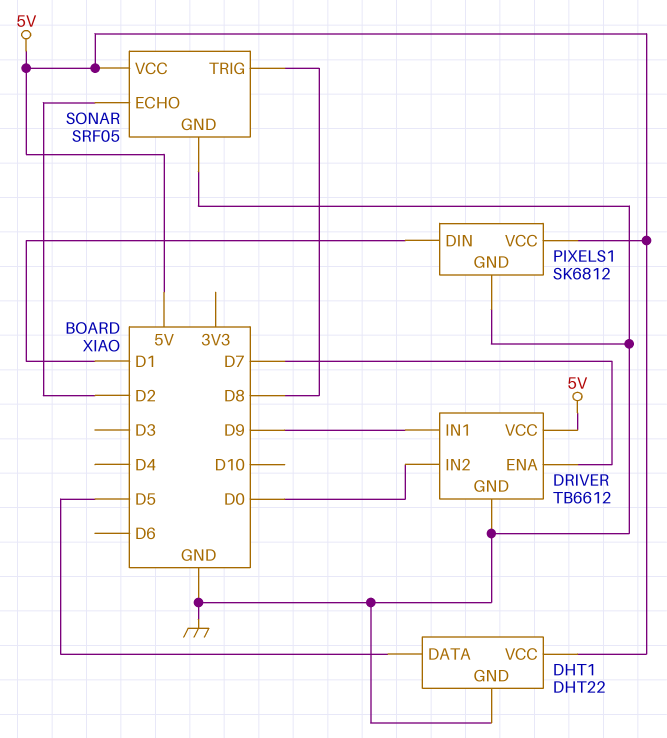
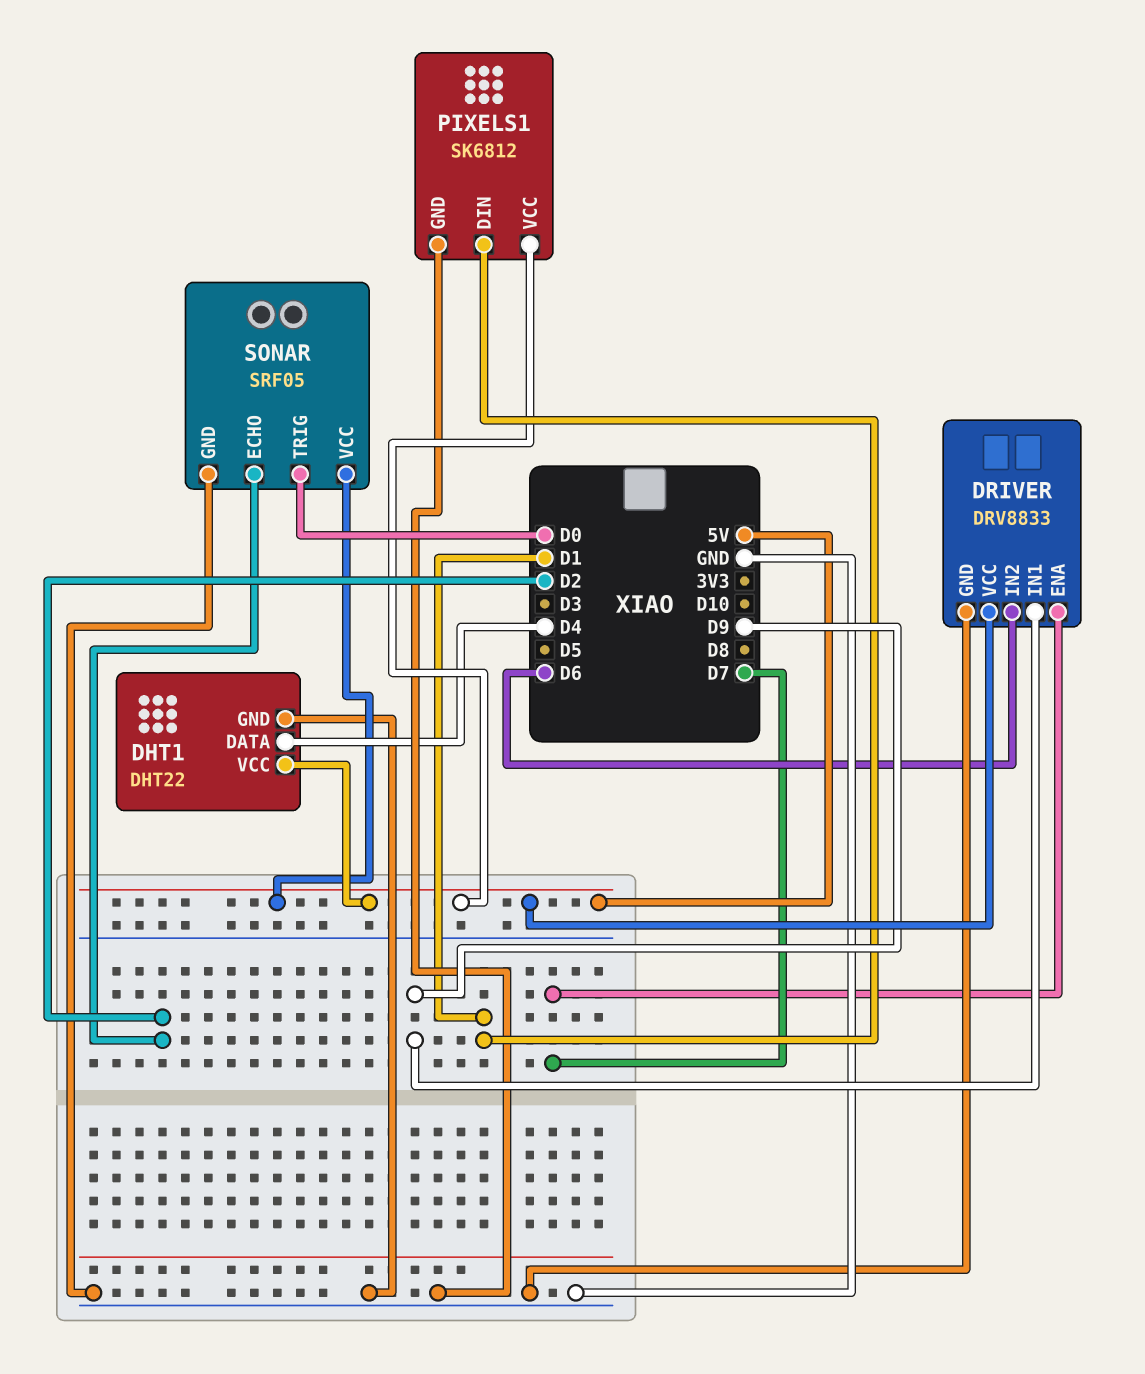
DHT1 pin DATA: D5 -> D4
DRIVER: TB6612 -> DRV8833
DRIVER pin IN2: D0 -> D6
SONAR pin TRIG: D8 -> D0

